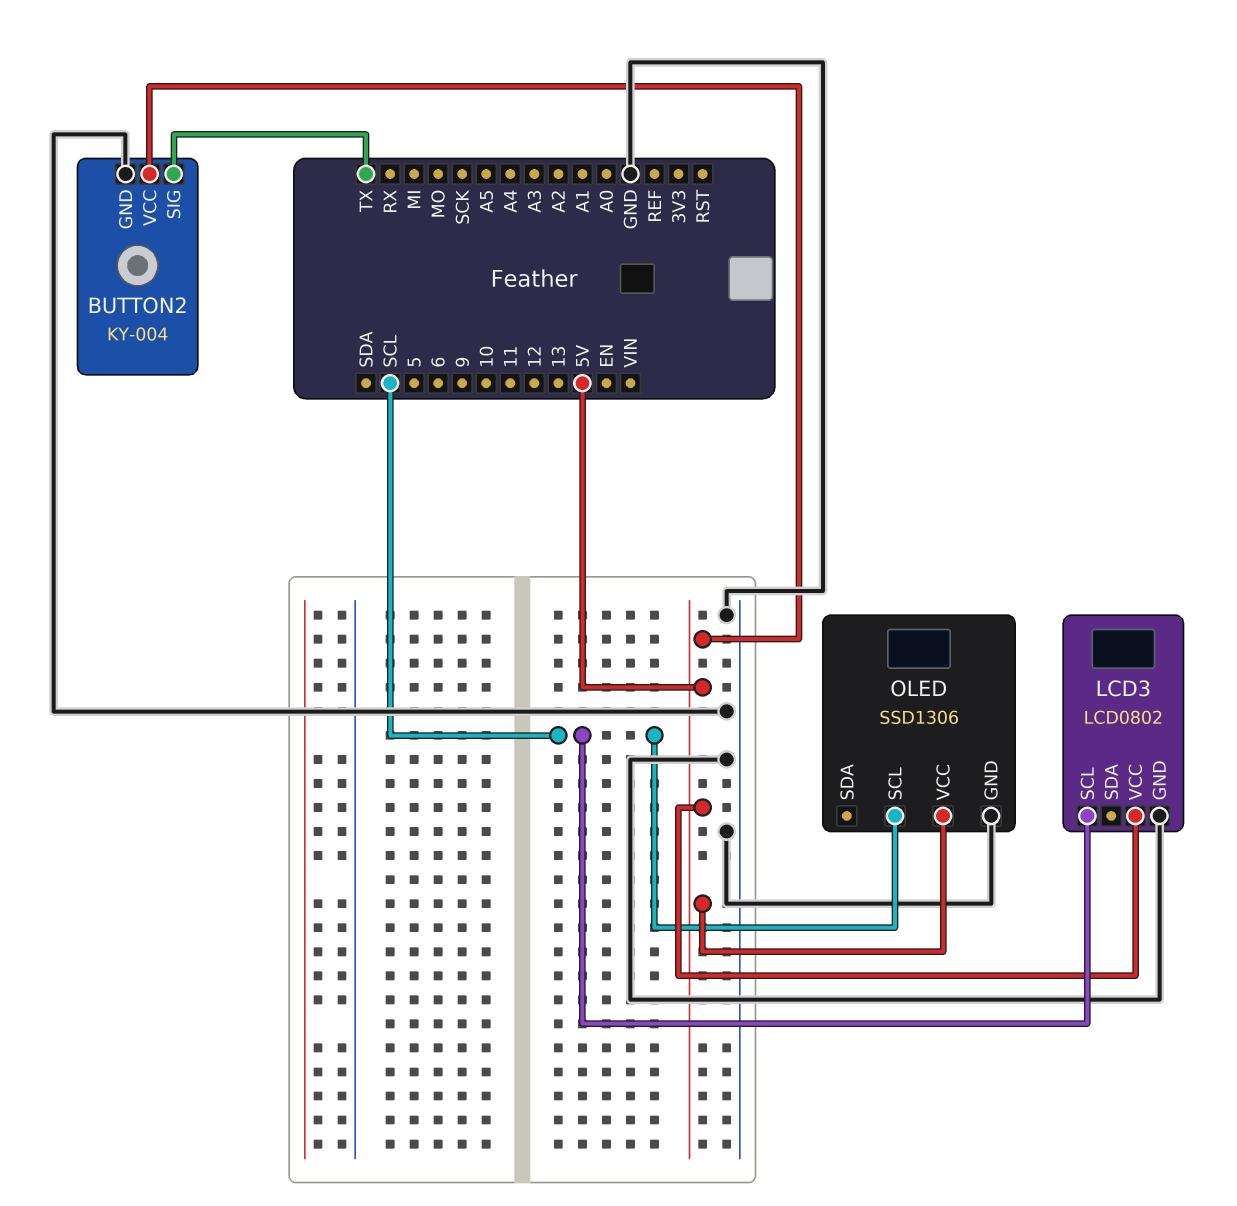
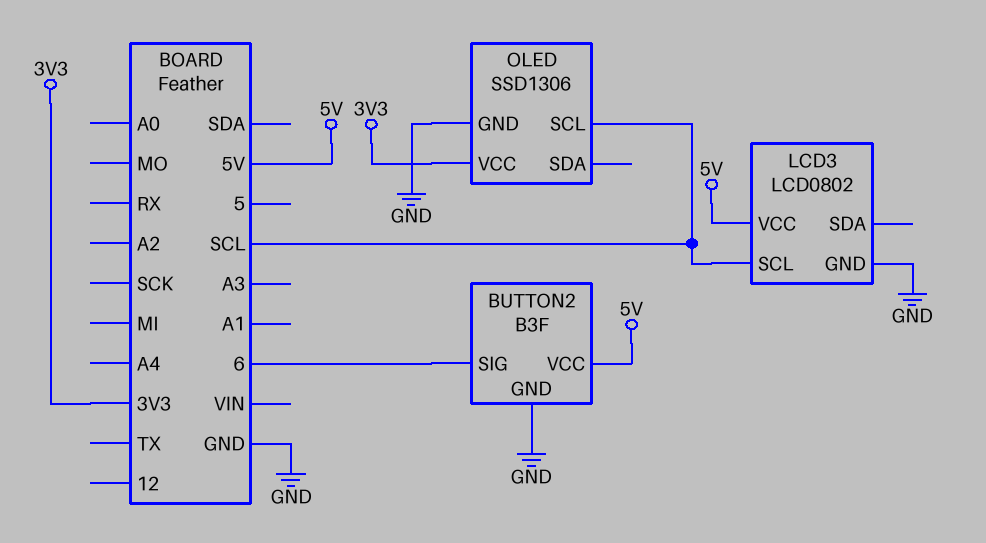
BUTTON2: KY-004 -> B3F
BUTTON2 pin SIG: TX -> 6
OLED pin VCC: 5V -> 3V3

